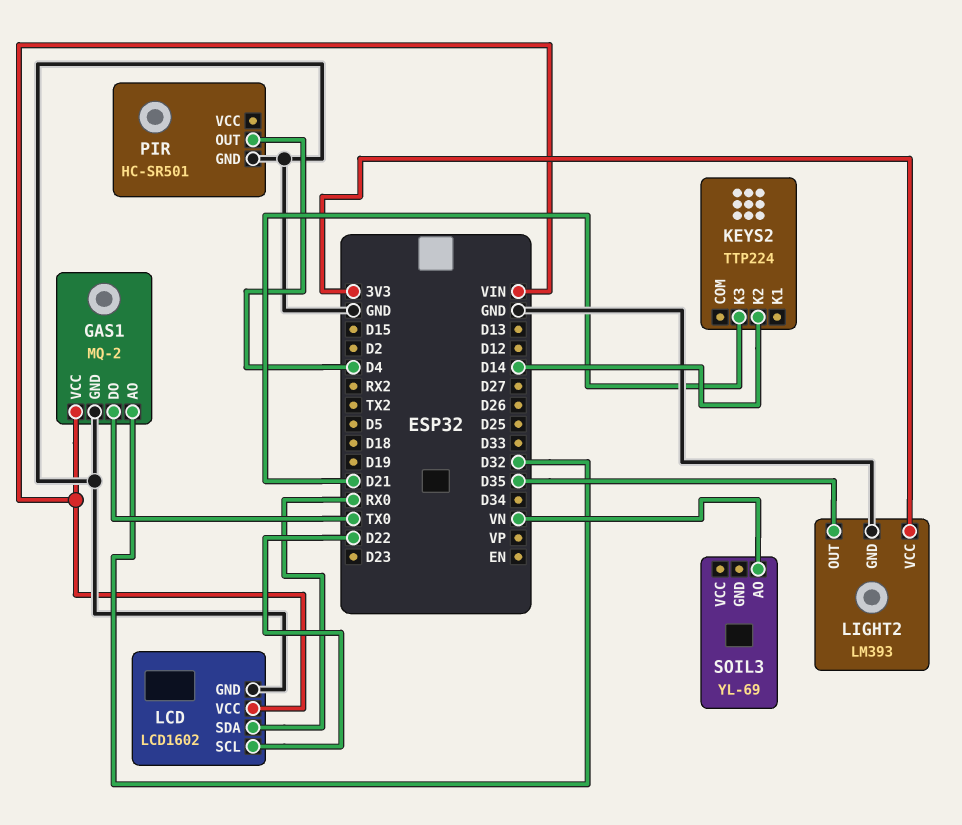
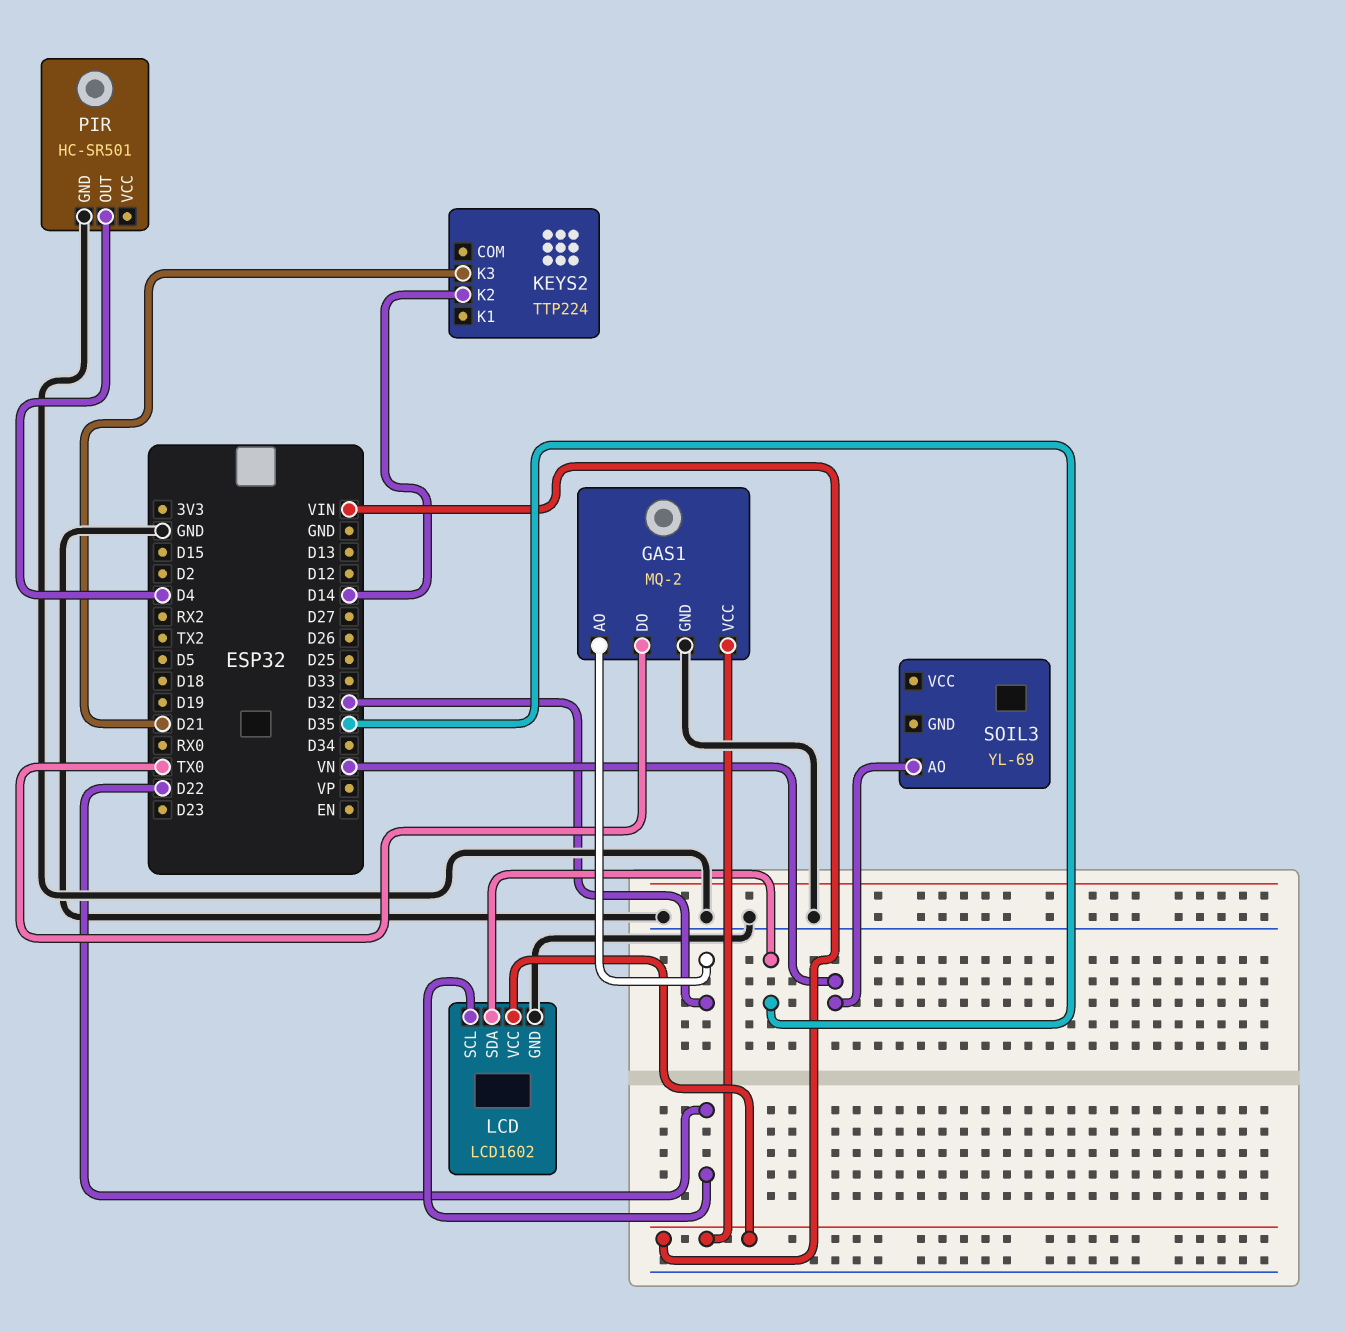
LCD pin SDA: RX0 -> D35
LIGHT2: LM393 -> none
LIGHT2 pin GND: GND -> none
LIGHT2 pin OUT: D35 -> none
LIGHT2 pin VCC: 3V3 -> none

